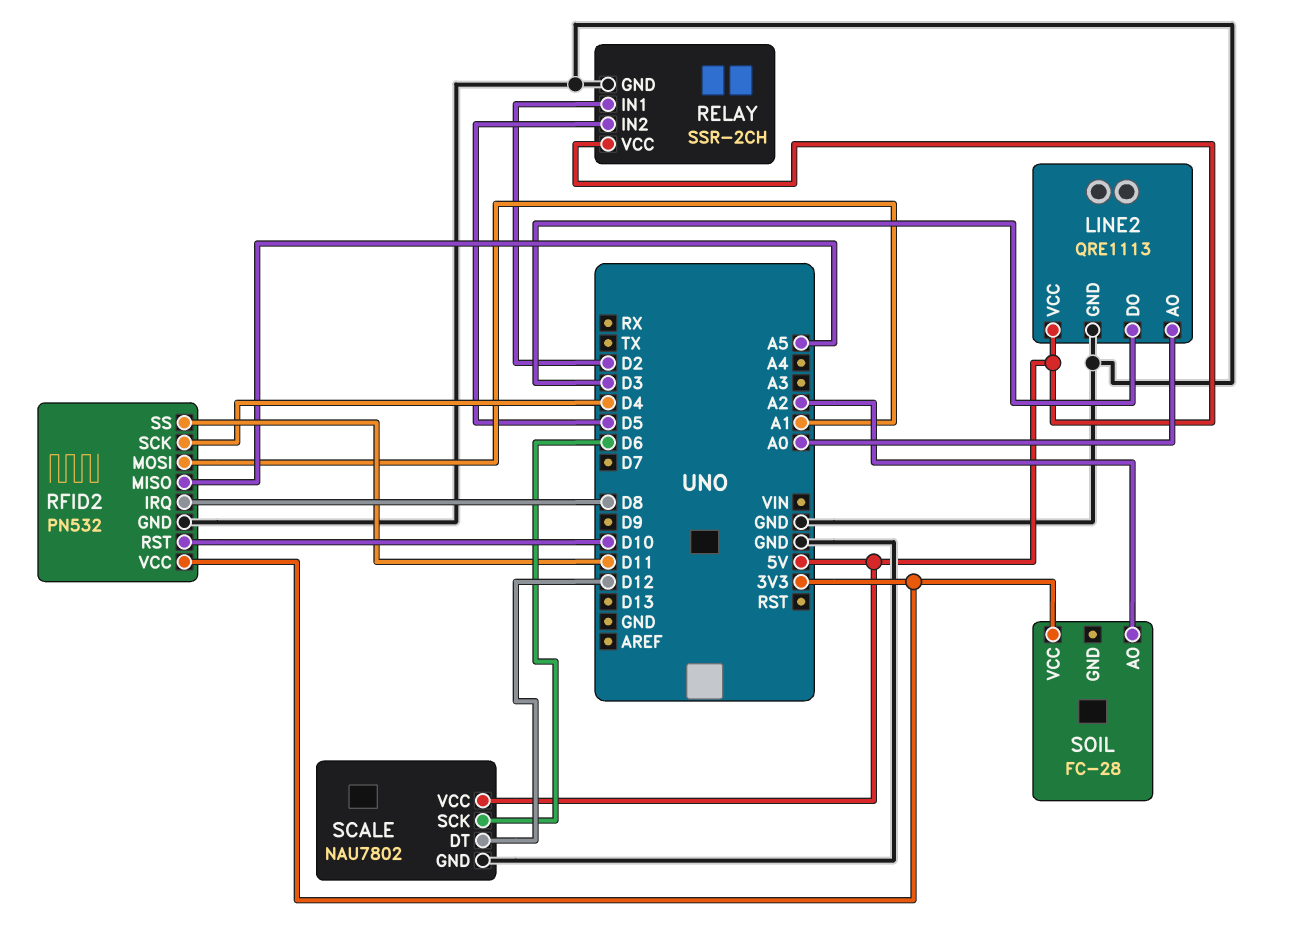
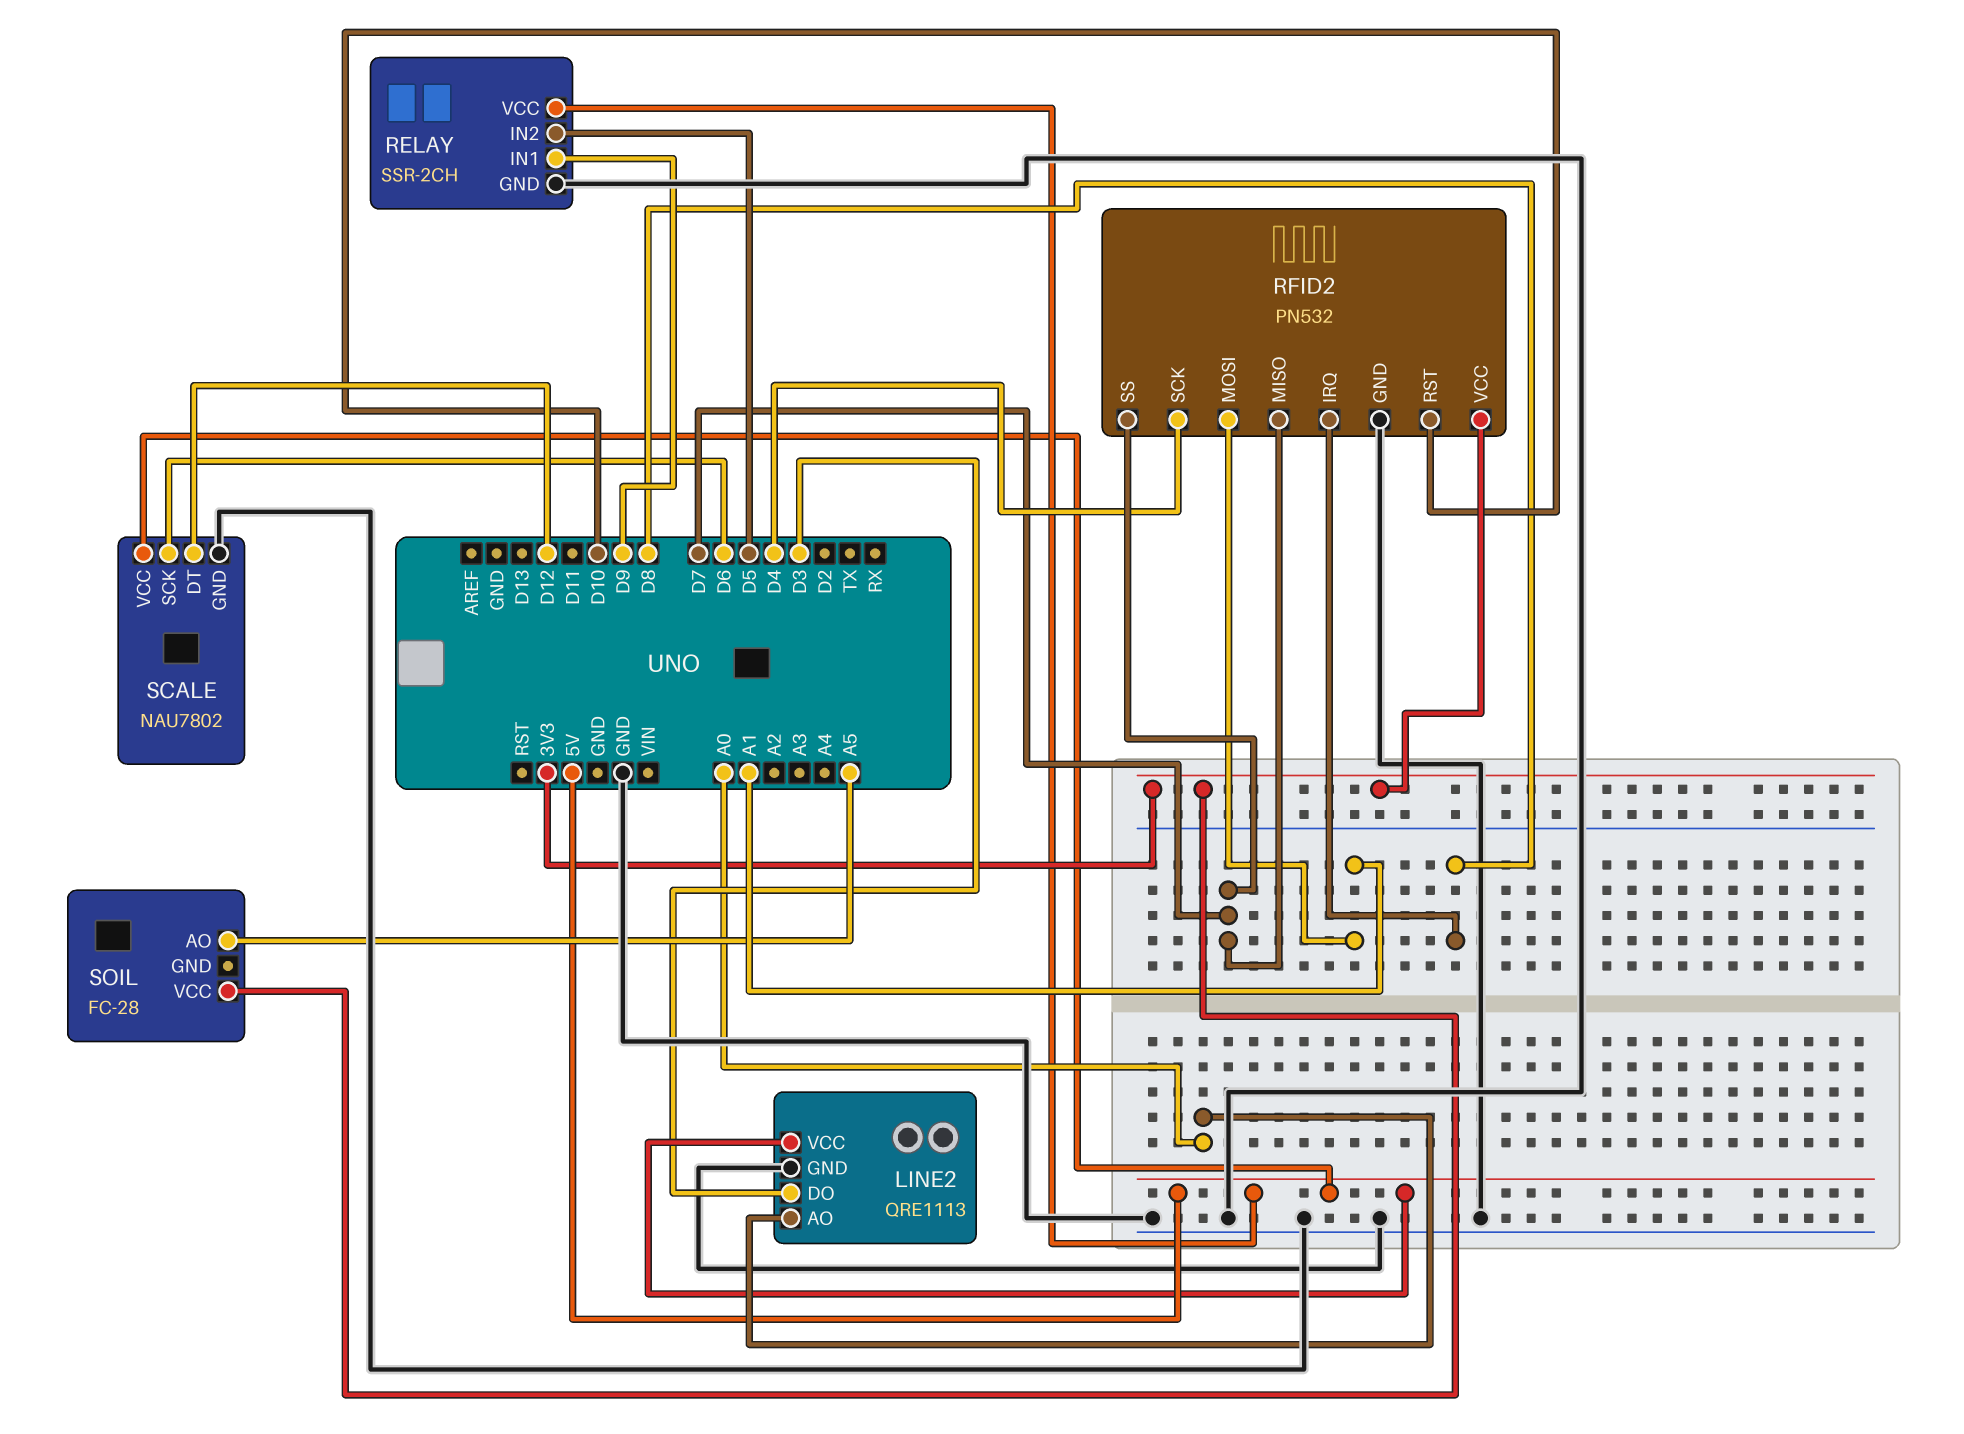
RELAY pin IN1: D2 -> D9
RFID2 pin MISO: A5 -> D7
RFID2 pin SS: D11 -> D7
SOIL pin AO: A2 -> A5

